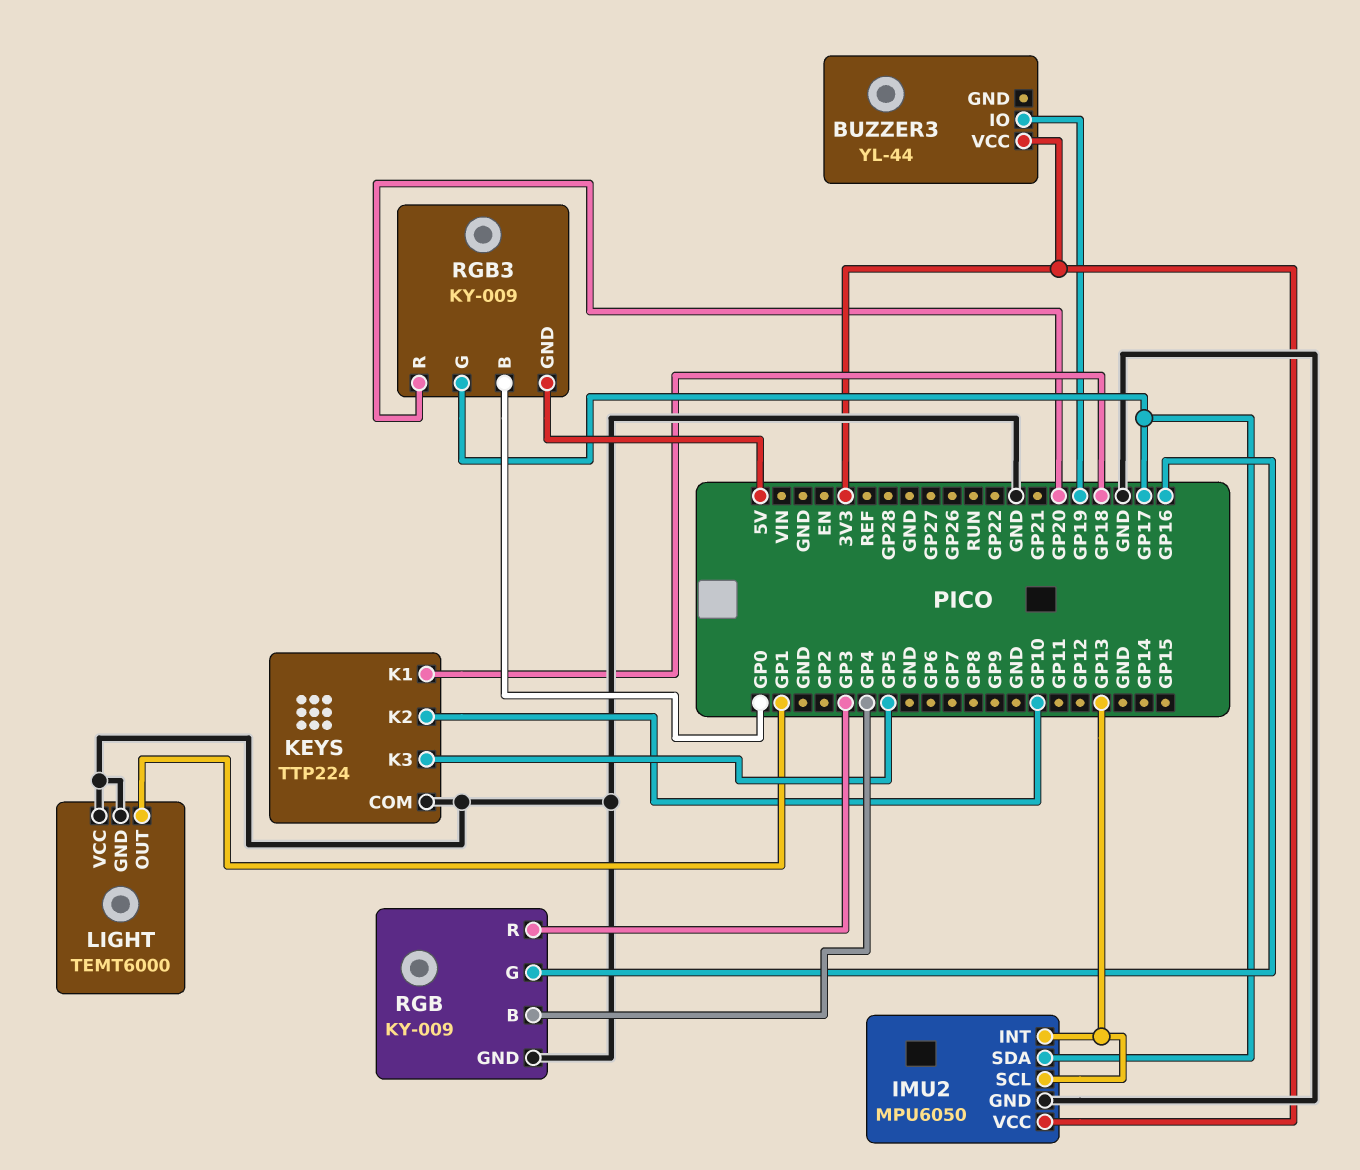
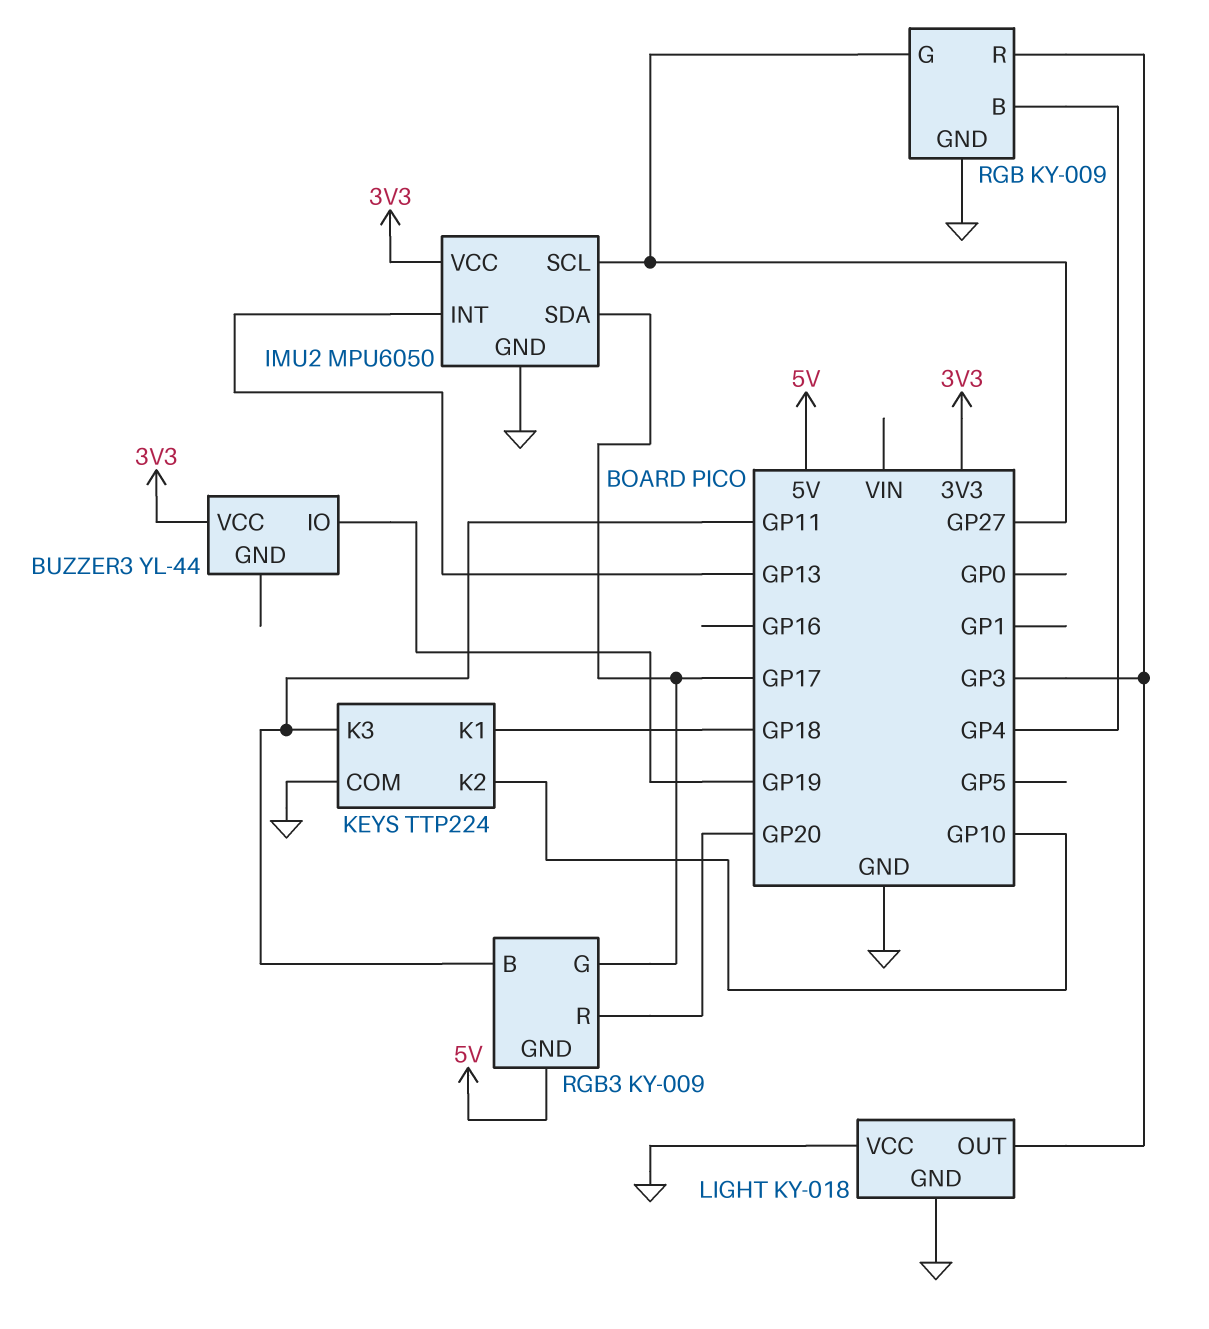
IMU2 pin SCL: GP13 -> GP27
KEYS pin K3: GP5 -> GP11
LIGHT: TEMT6000 -> KY-018
LIGHT pin OUT: GP1 -> GP3
RGB pin G: GP16 -> GP27
RGB3 pin B: GP0 -> GP11

